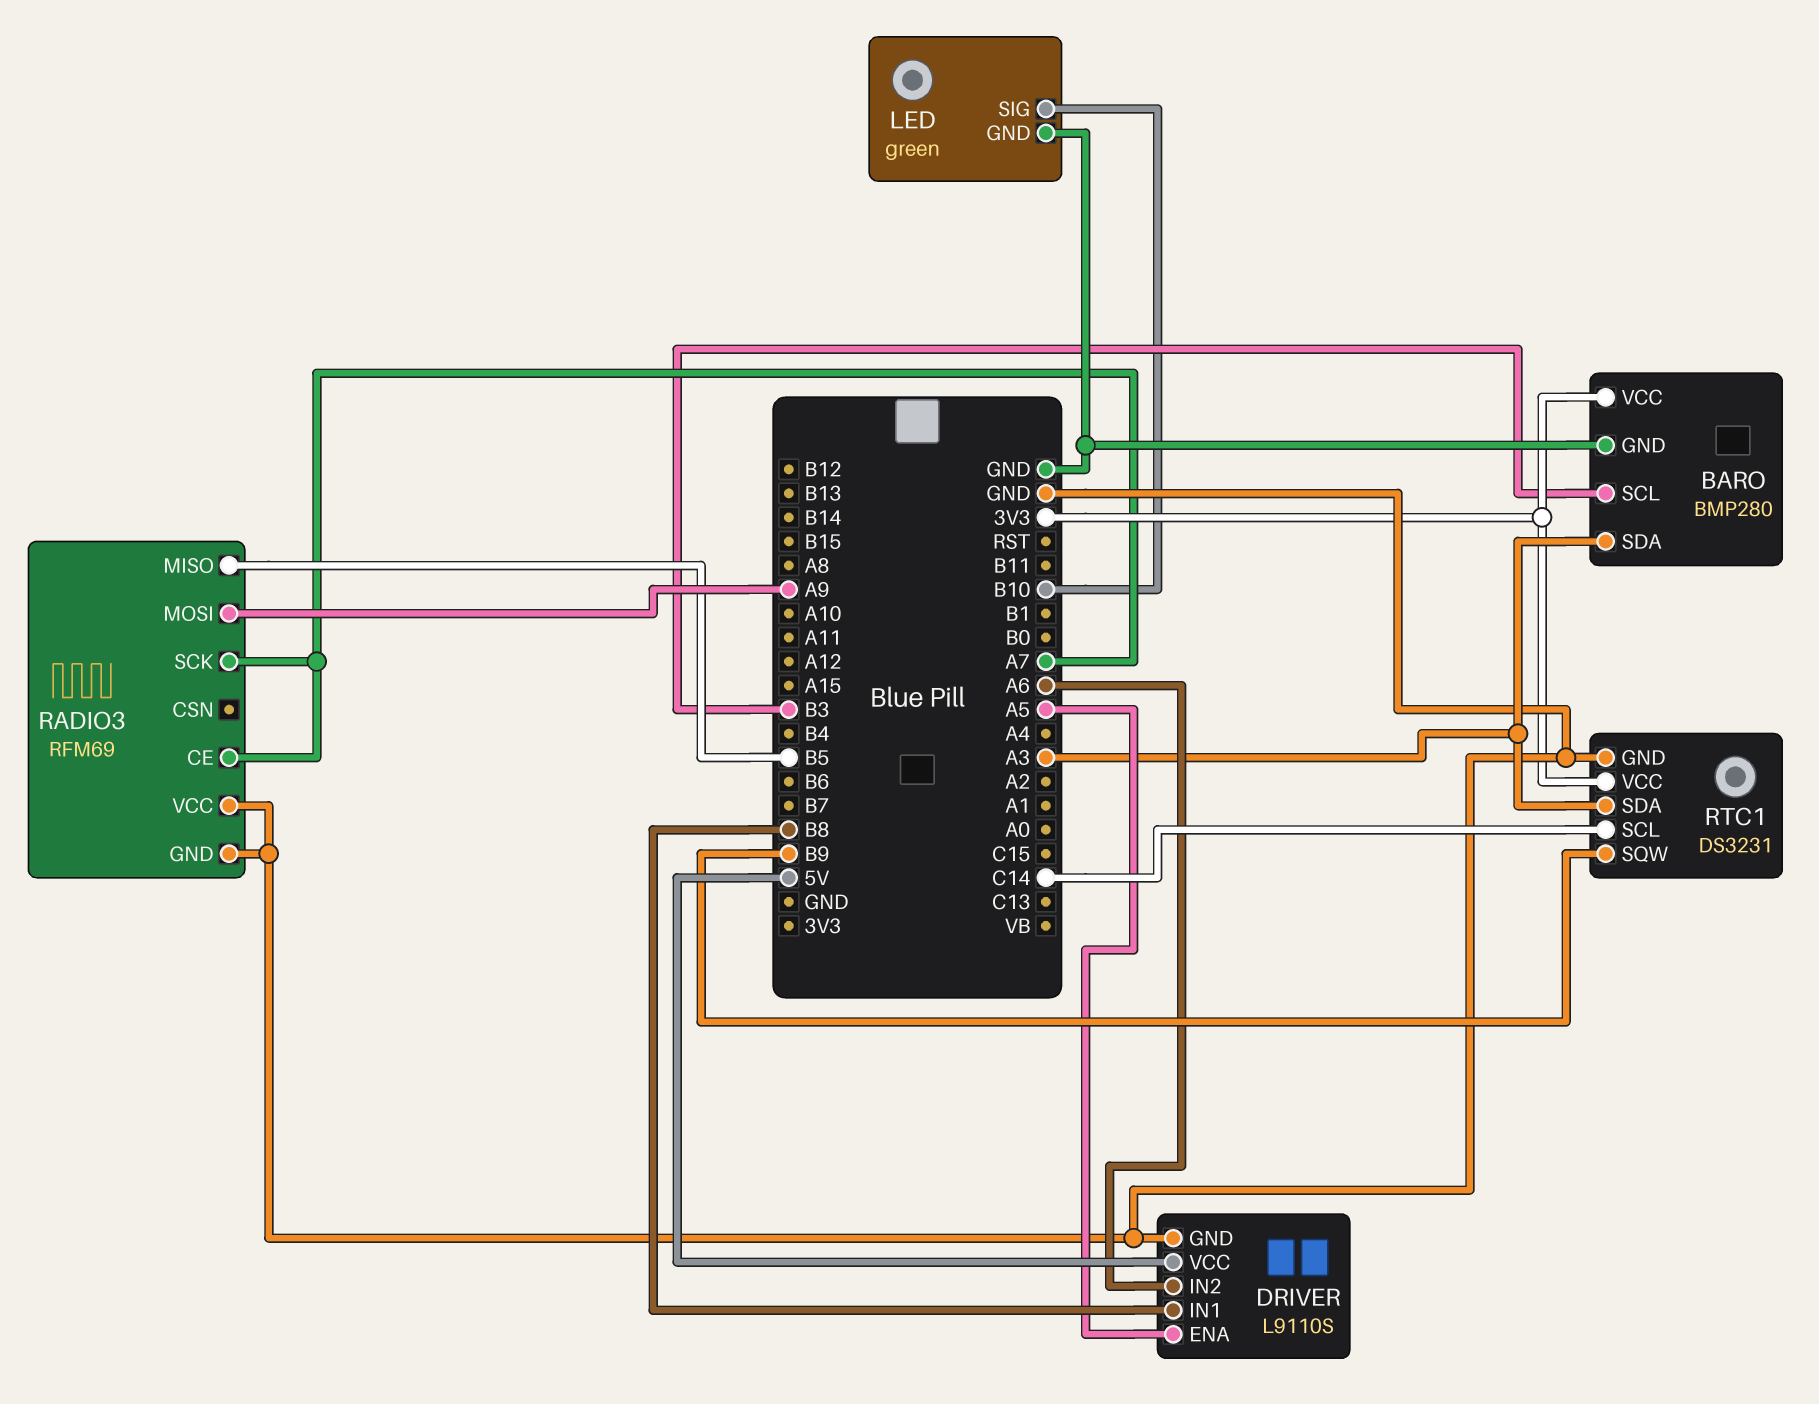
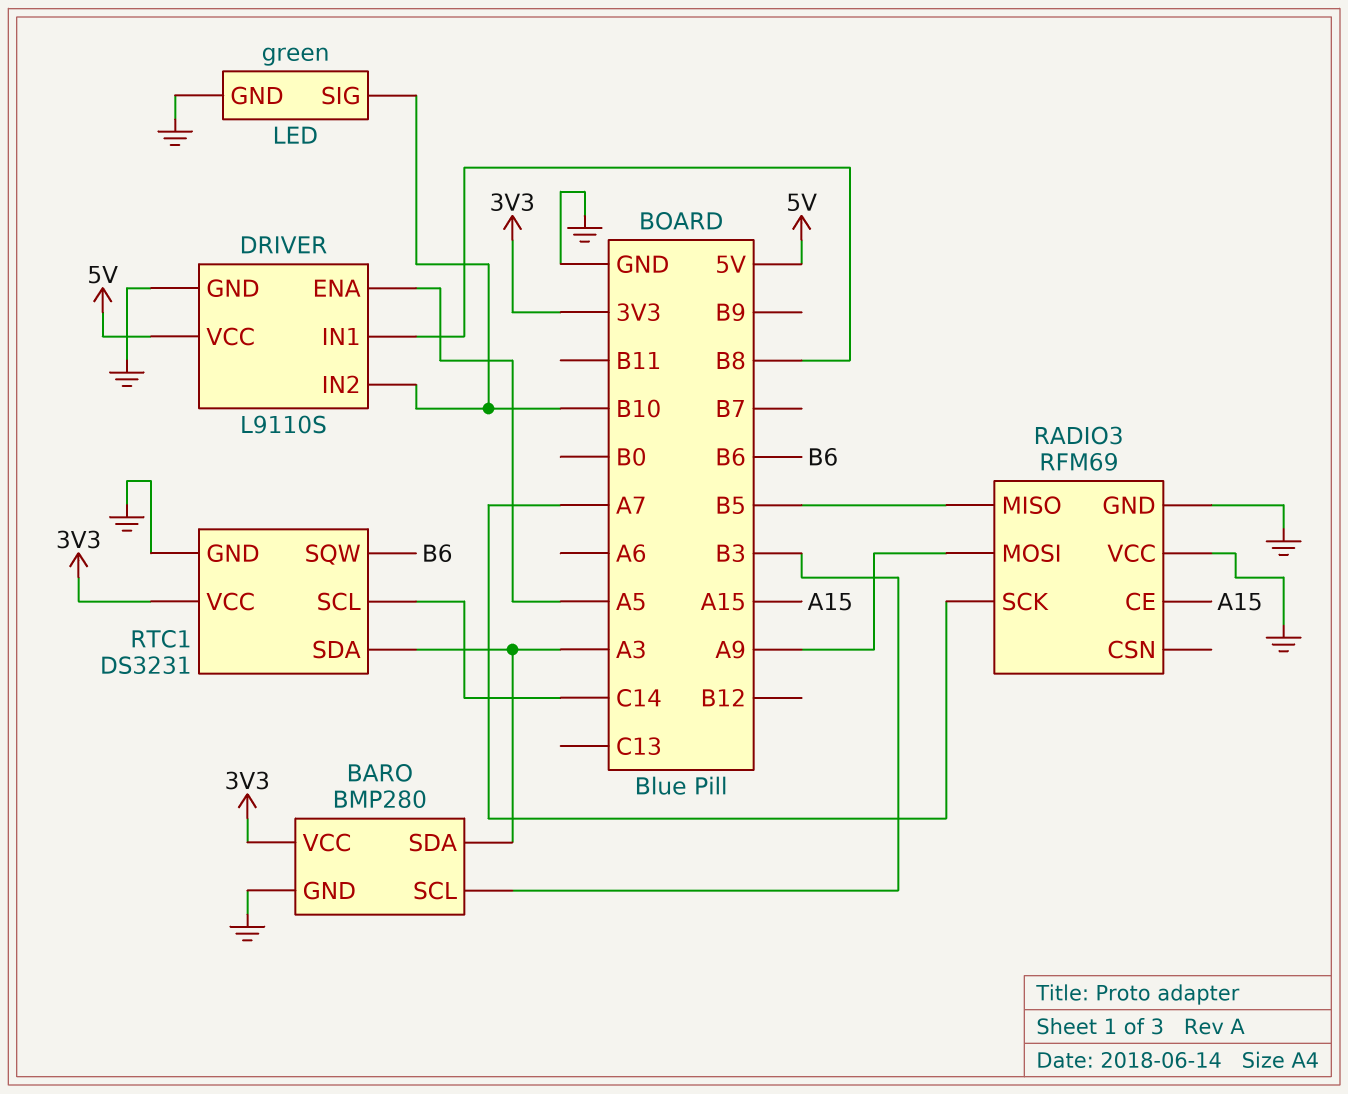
DRIVER pin IN2: A6 -> B10
RADIO3 pin CE: A7 -> A15
RTC1 pin SQW: B9 -> B6

